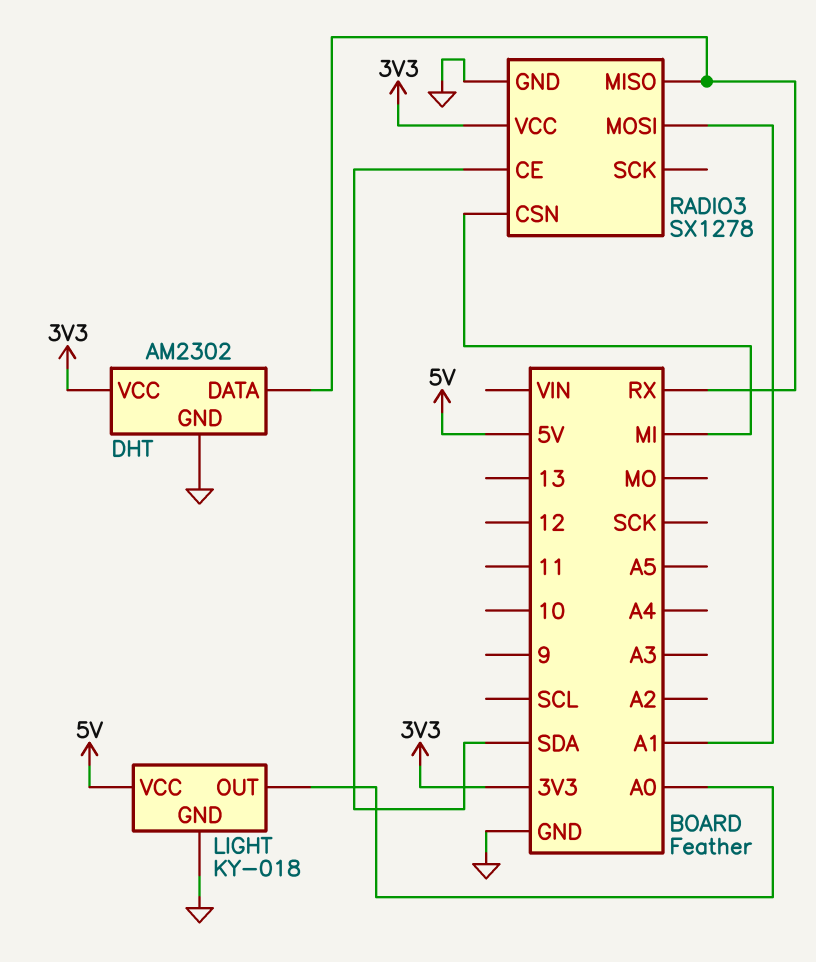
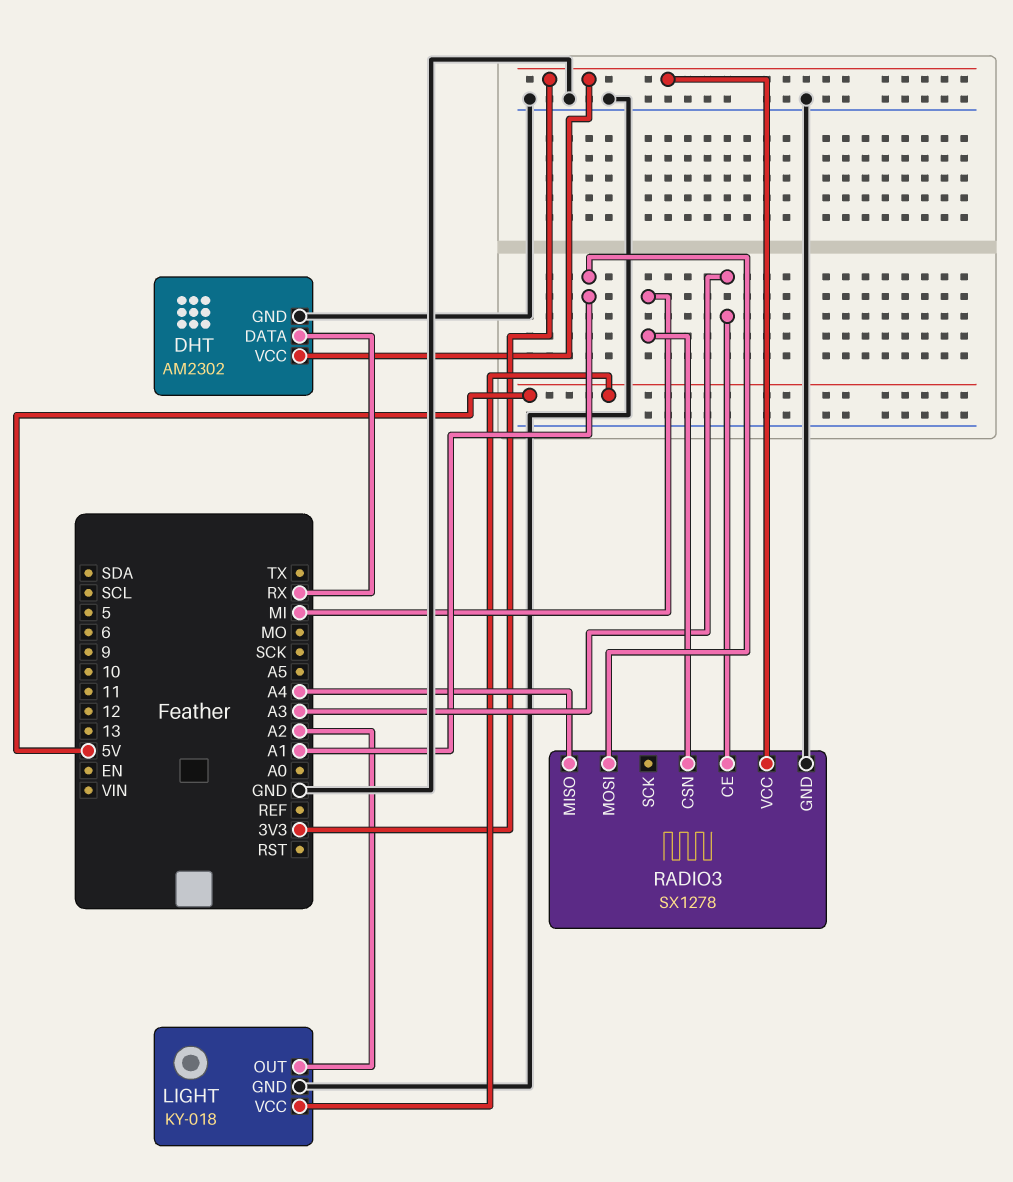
LIGHT pin OUT: A0 -> A2
RADIO3 pin CE: SDA -> A3
RADIO3 pin MISO: RX -> A4

